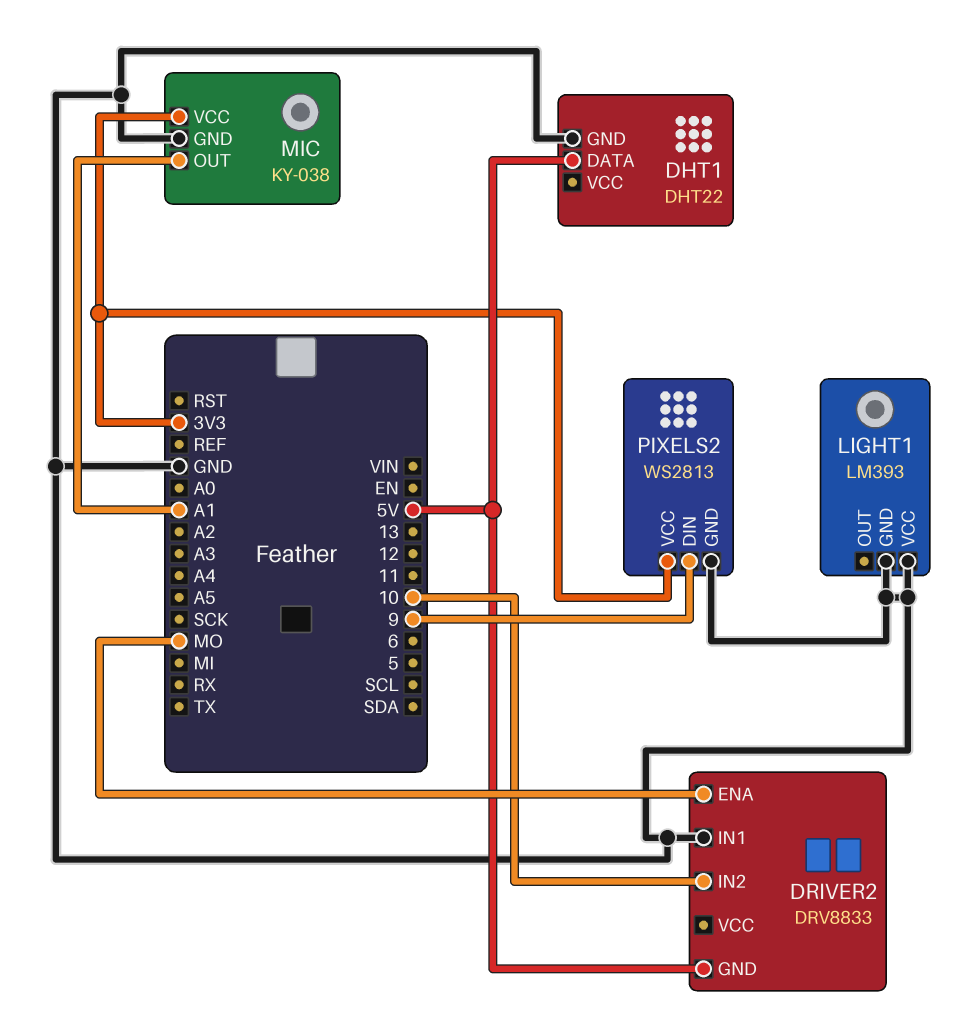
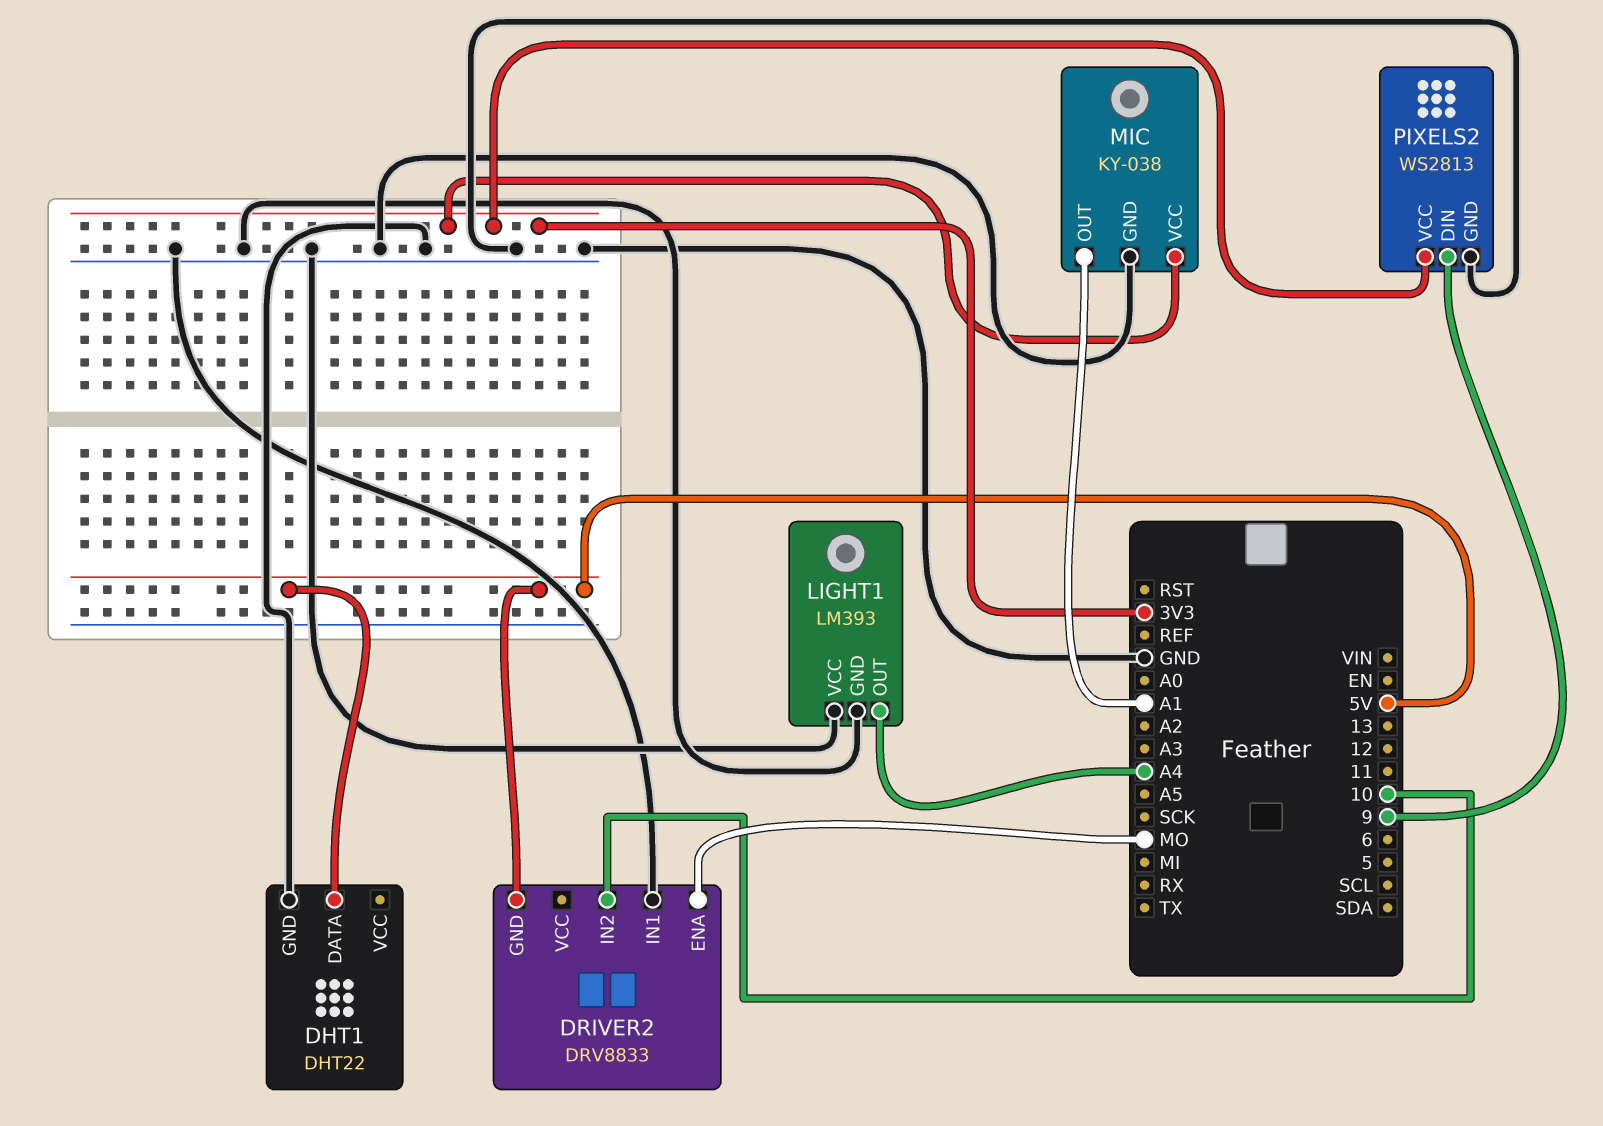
LIGHT1 pin OUT: none -> A4

